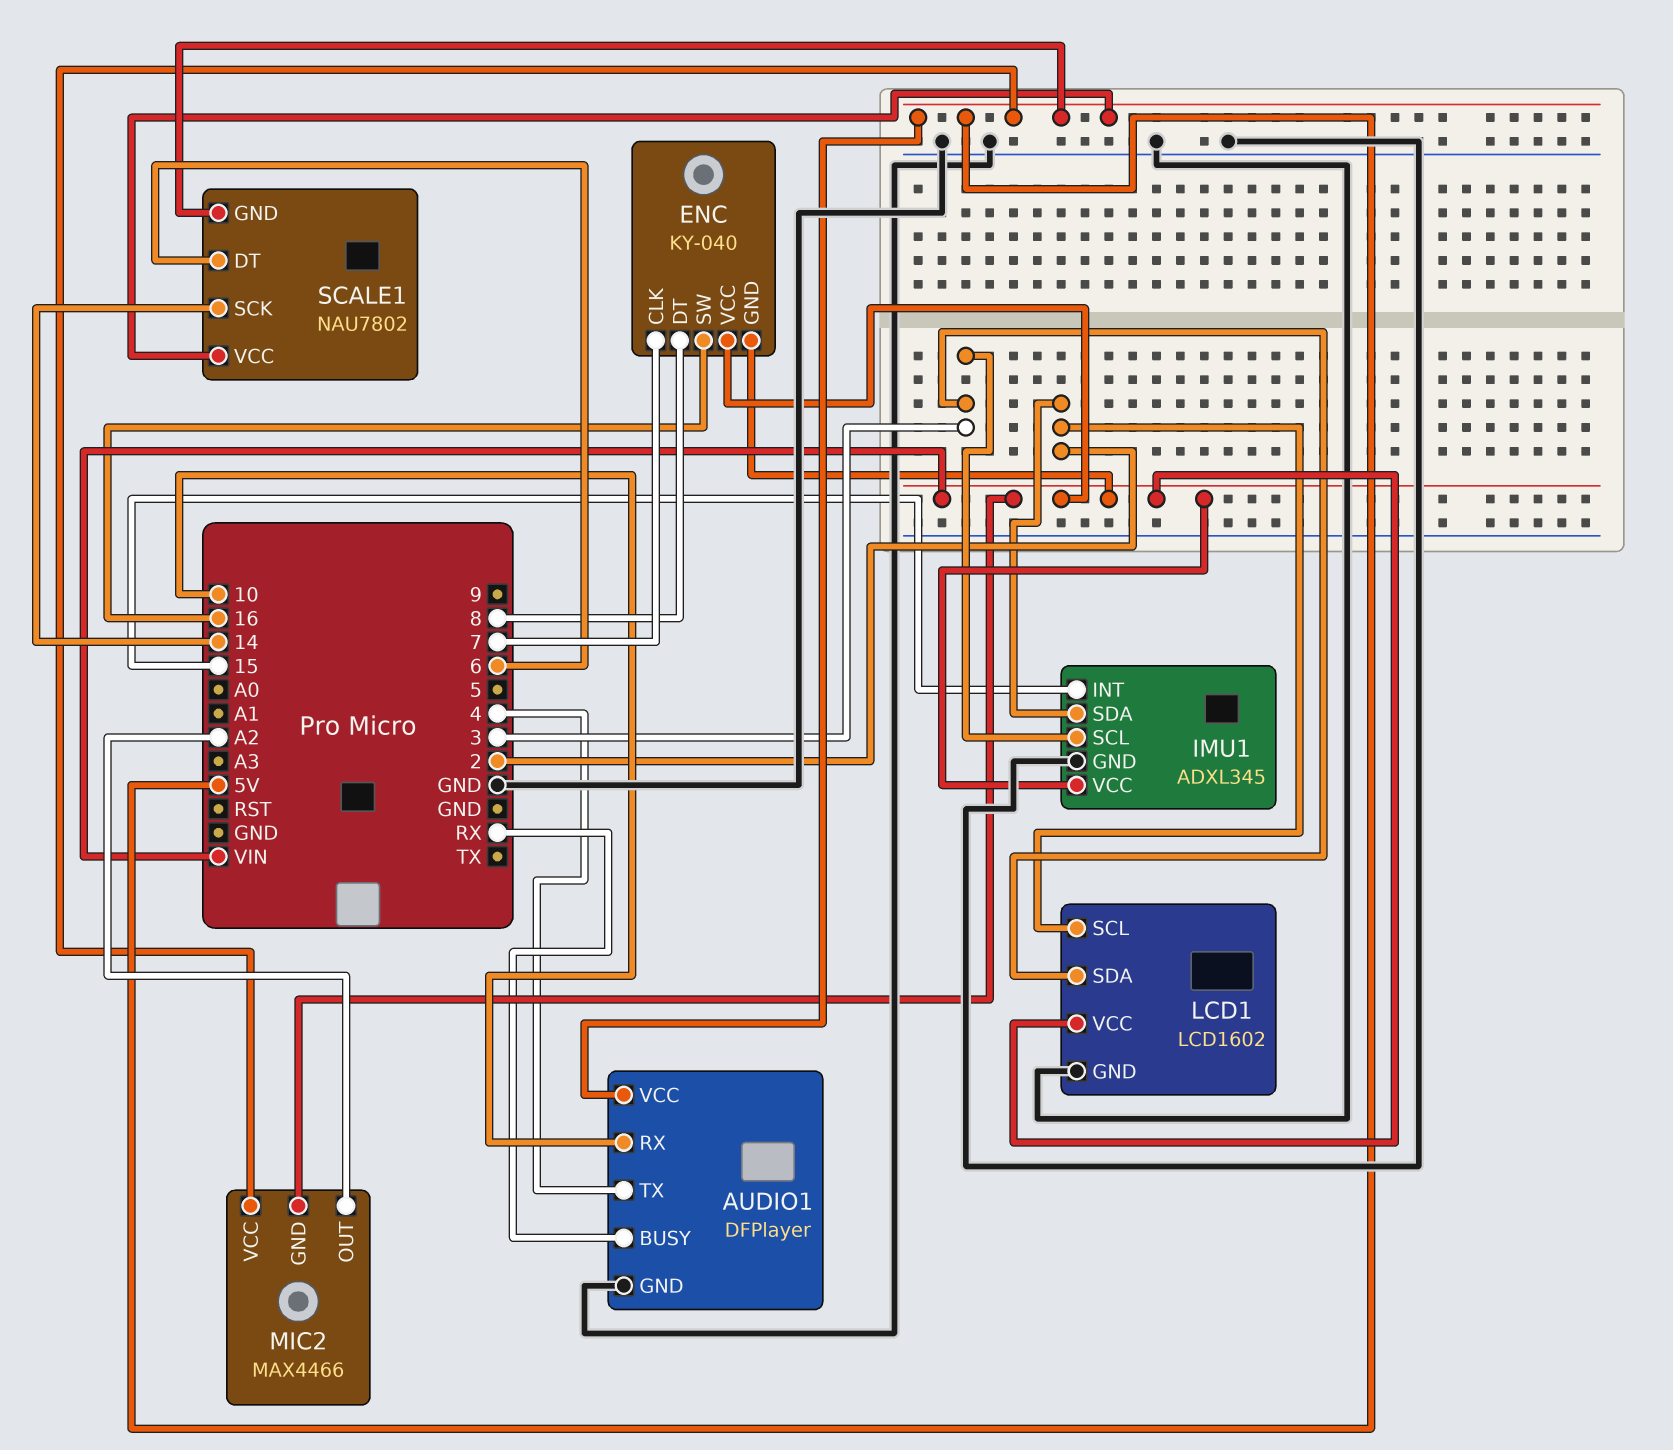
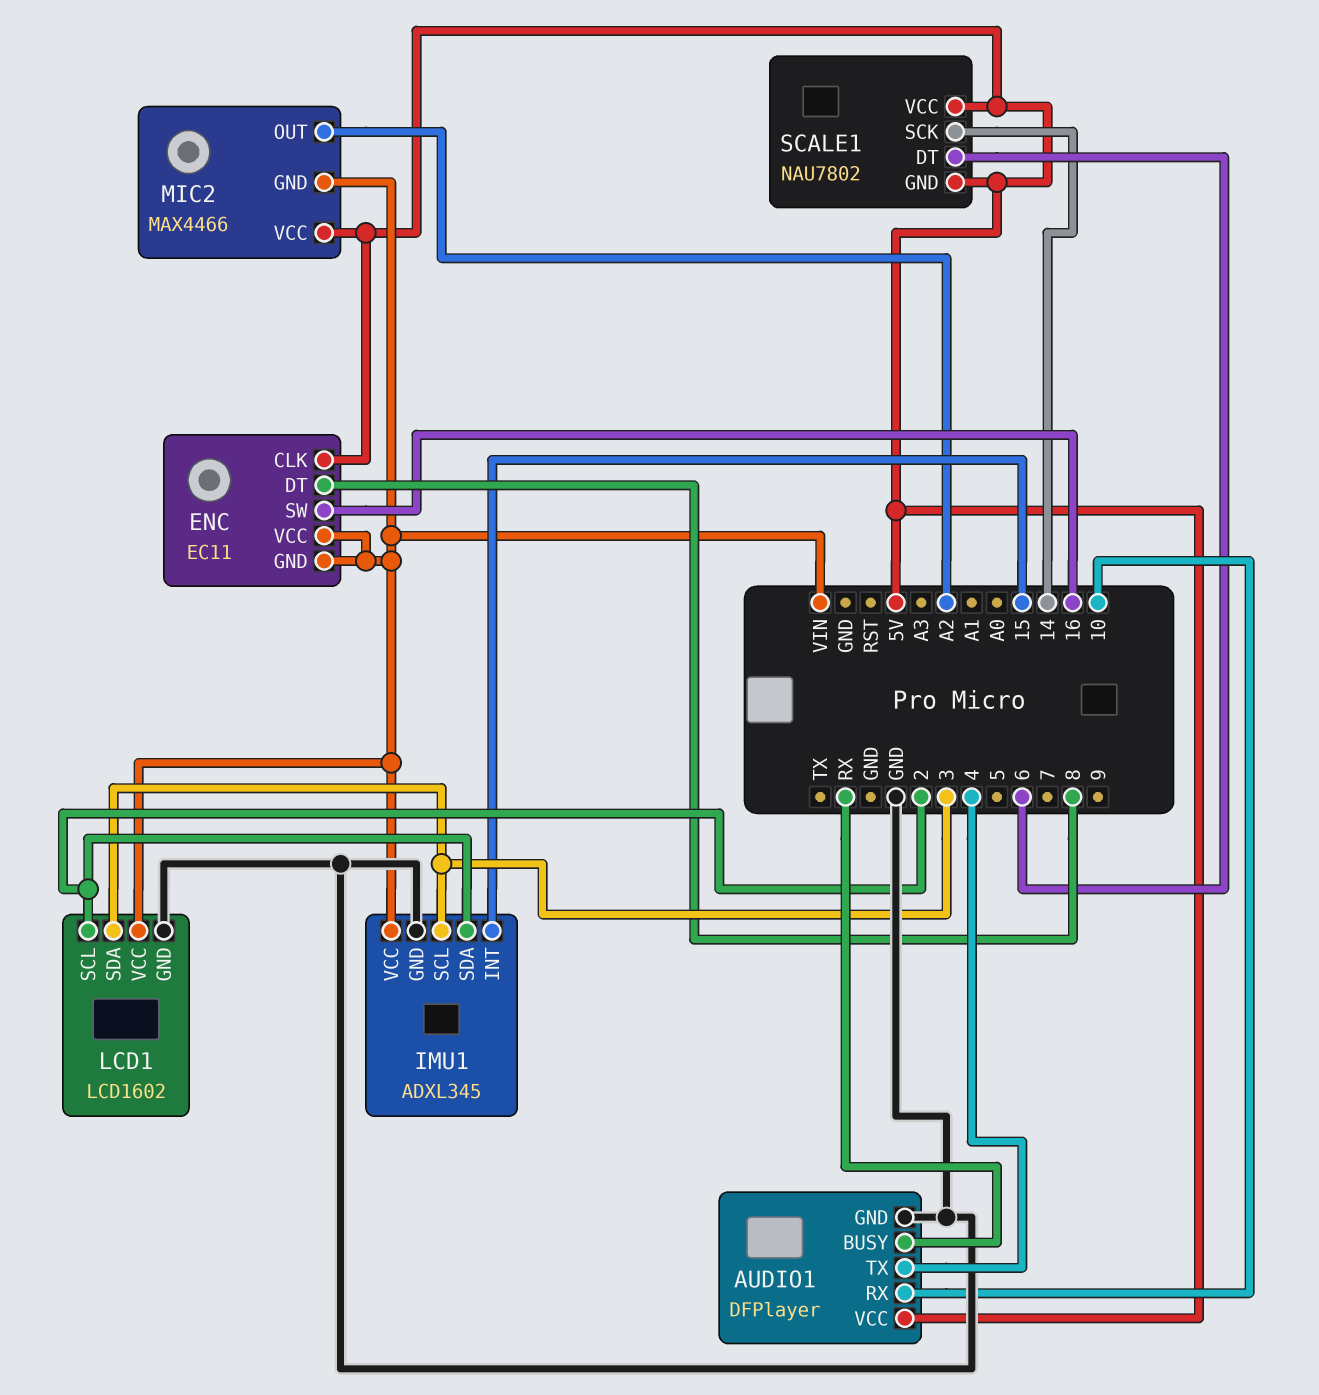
ENC: KY-040 -> EC11
ENC pin CLK: 7 -> 5V

